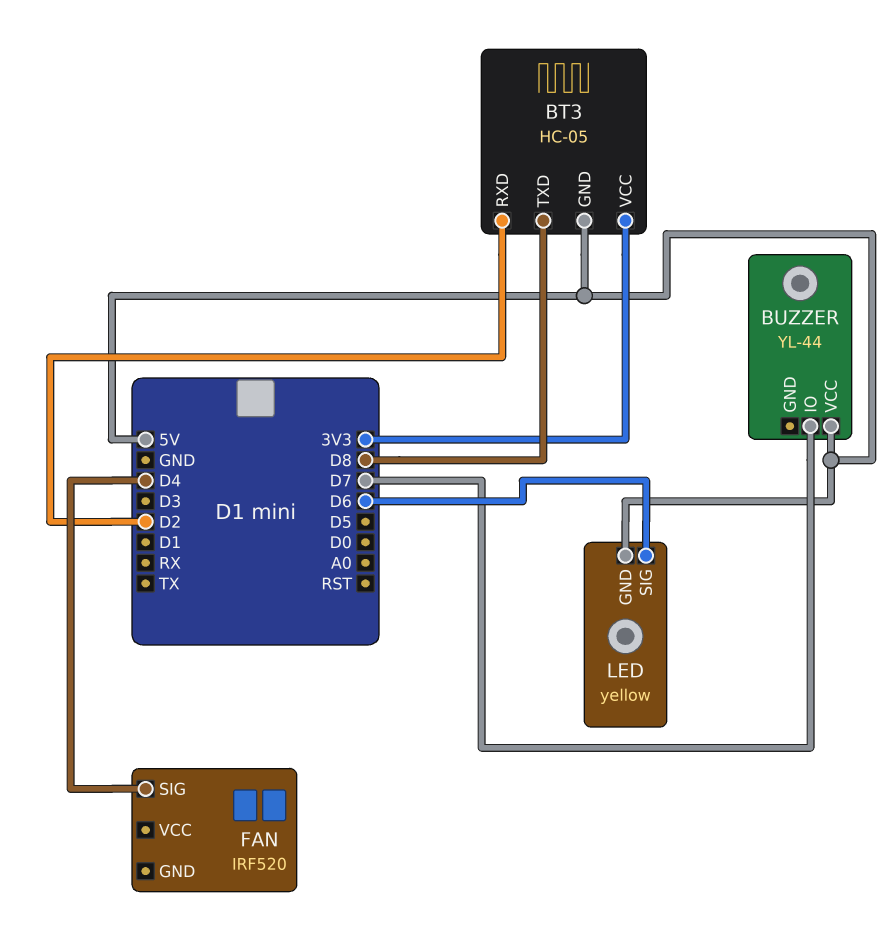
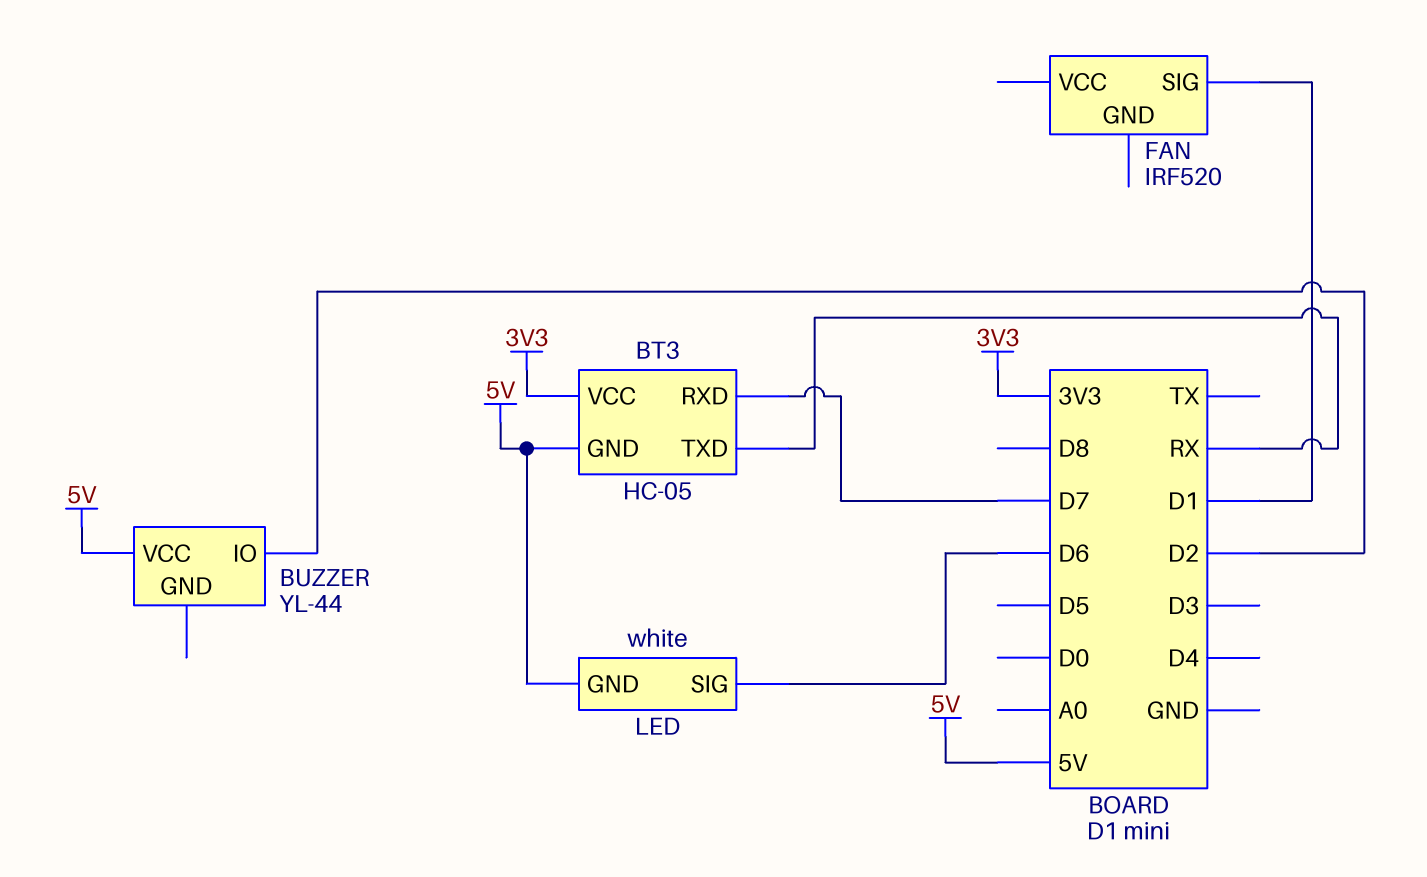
BT3 pin RXD: D2 -> D7
BT3 pin TXD: D8 -> RX
BUZZER pin IO: D7 -> D2
FAN pin SIG: D4 -> D1
LED: yellow -> white

